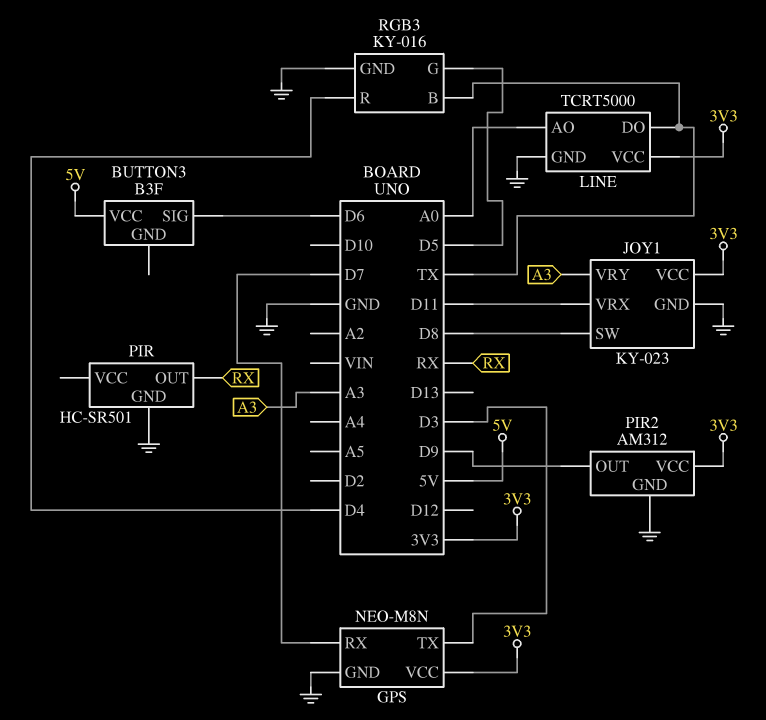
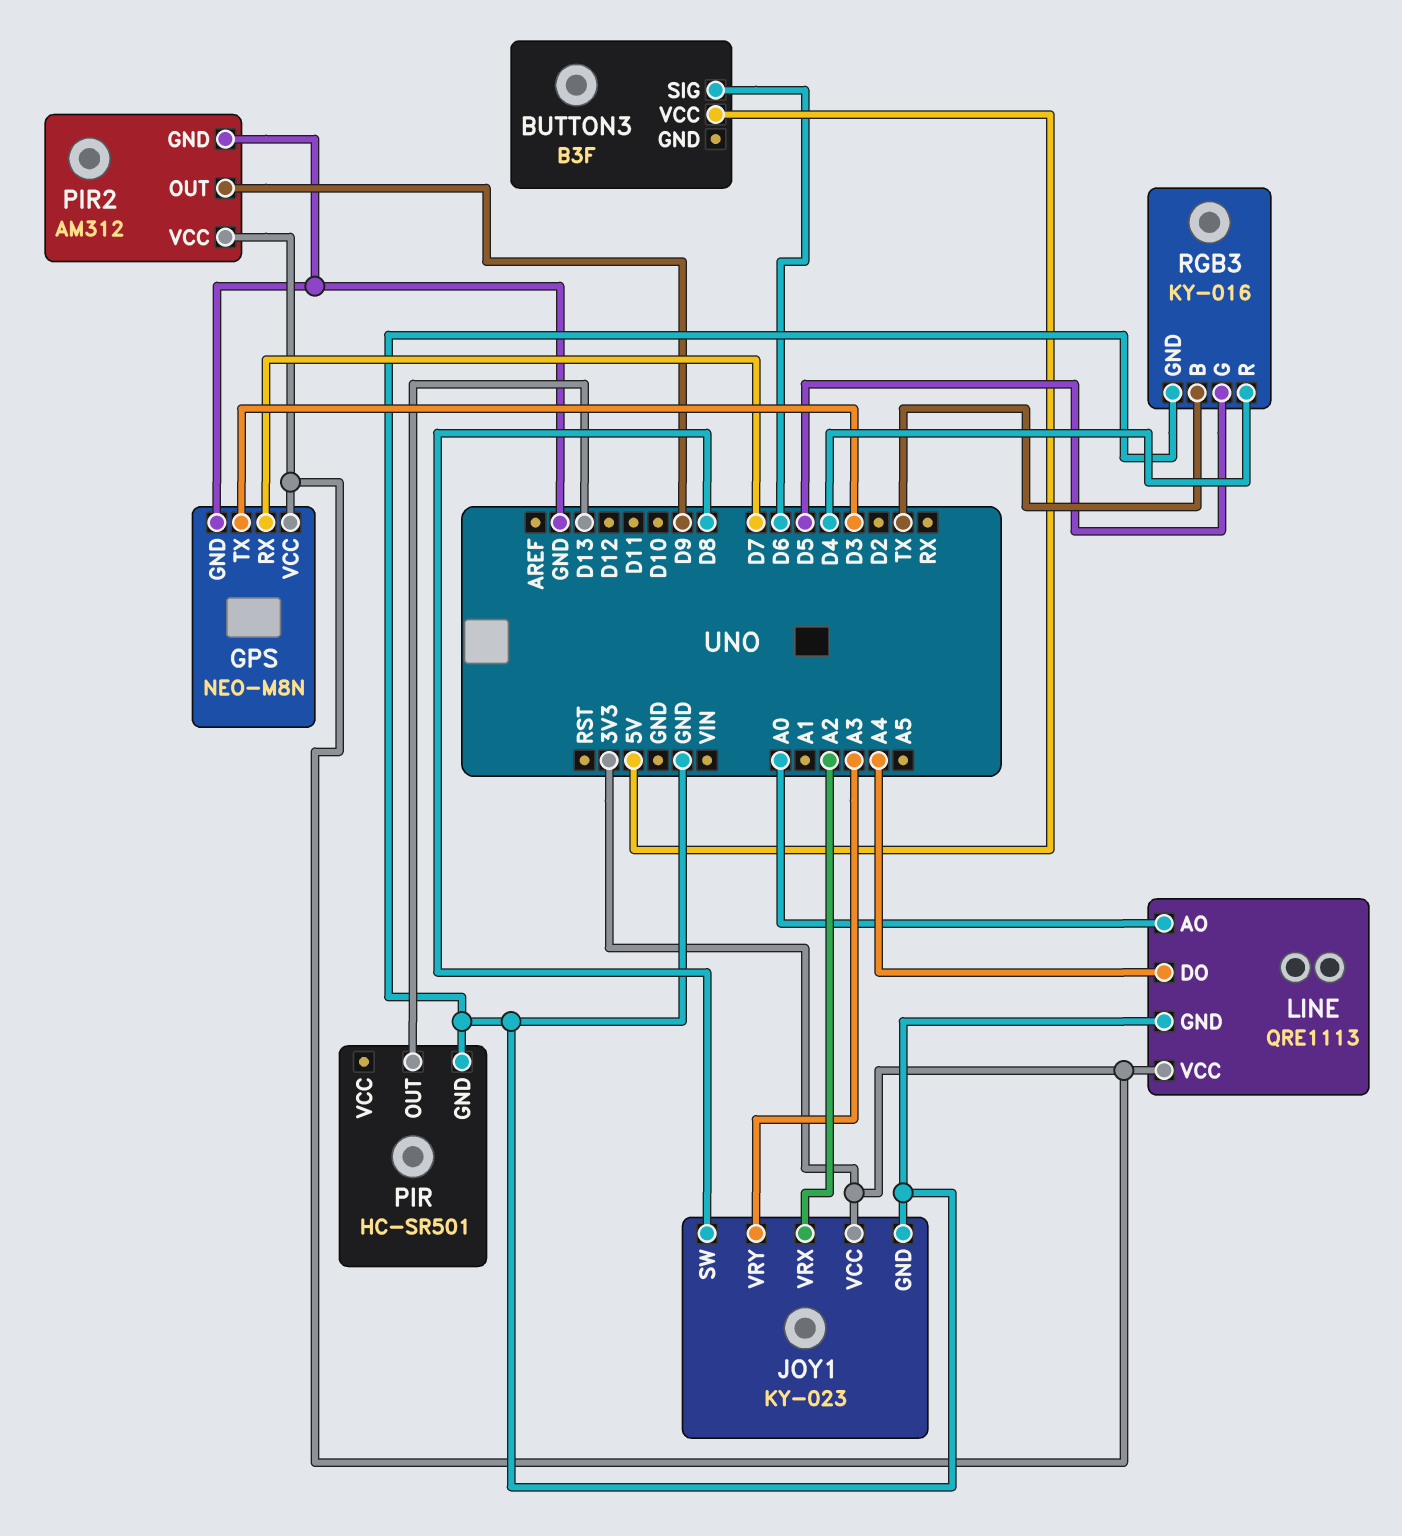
JOY1 pin VRX: D11 -> A2
LINE: TCRT5000 -> QRE1113
LINE pin DO: TX -> A4
PIR pin OUT: RX -> D13

